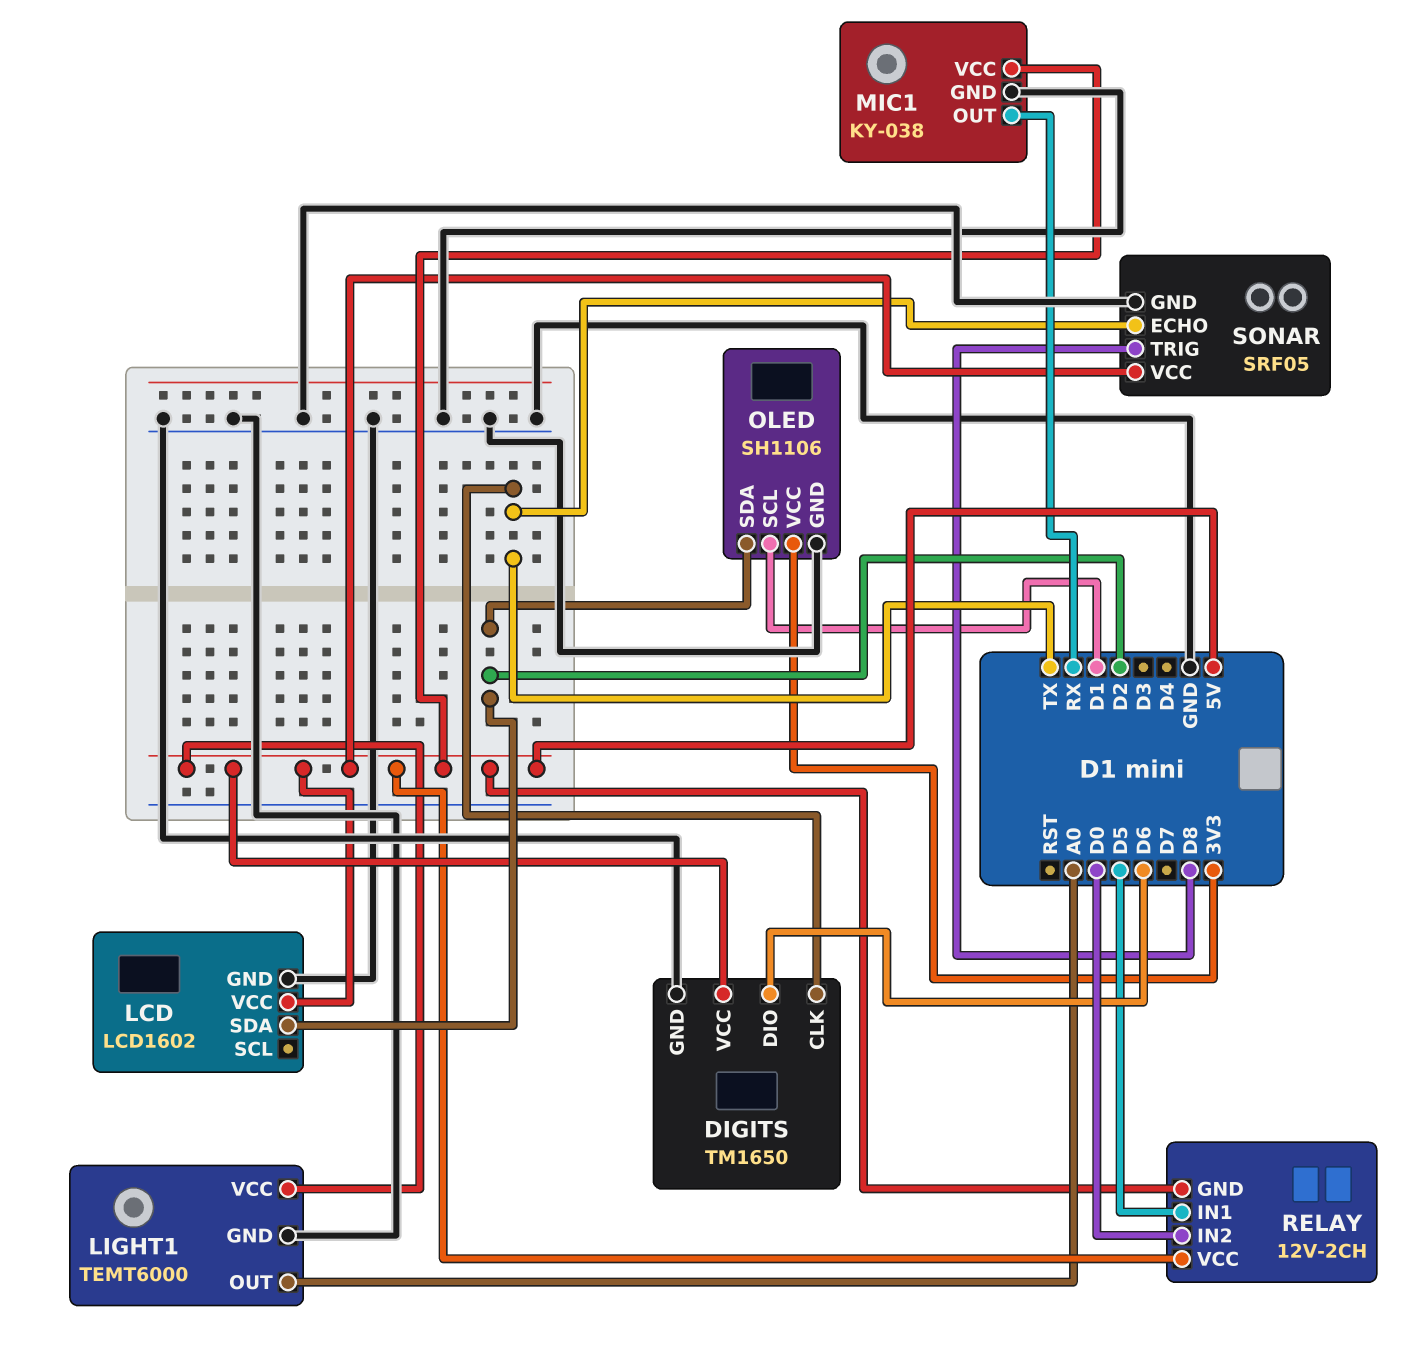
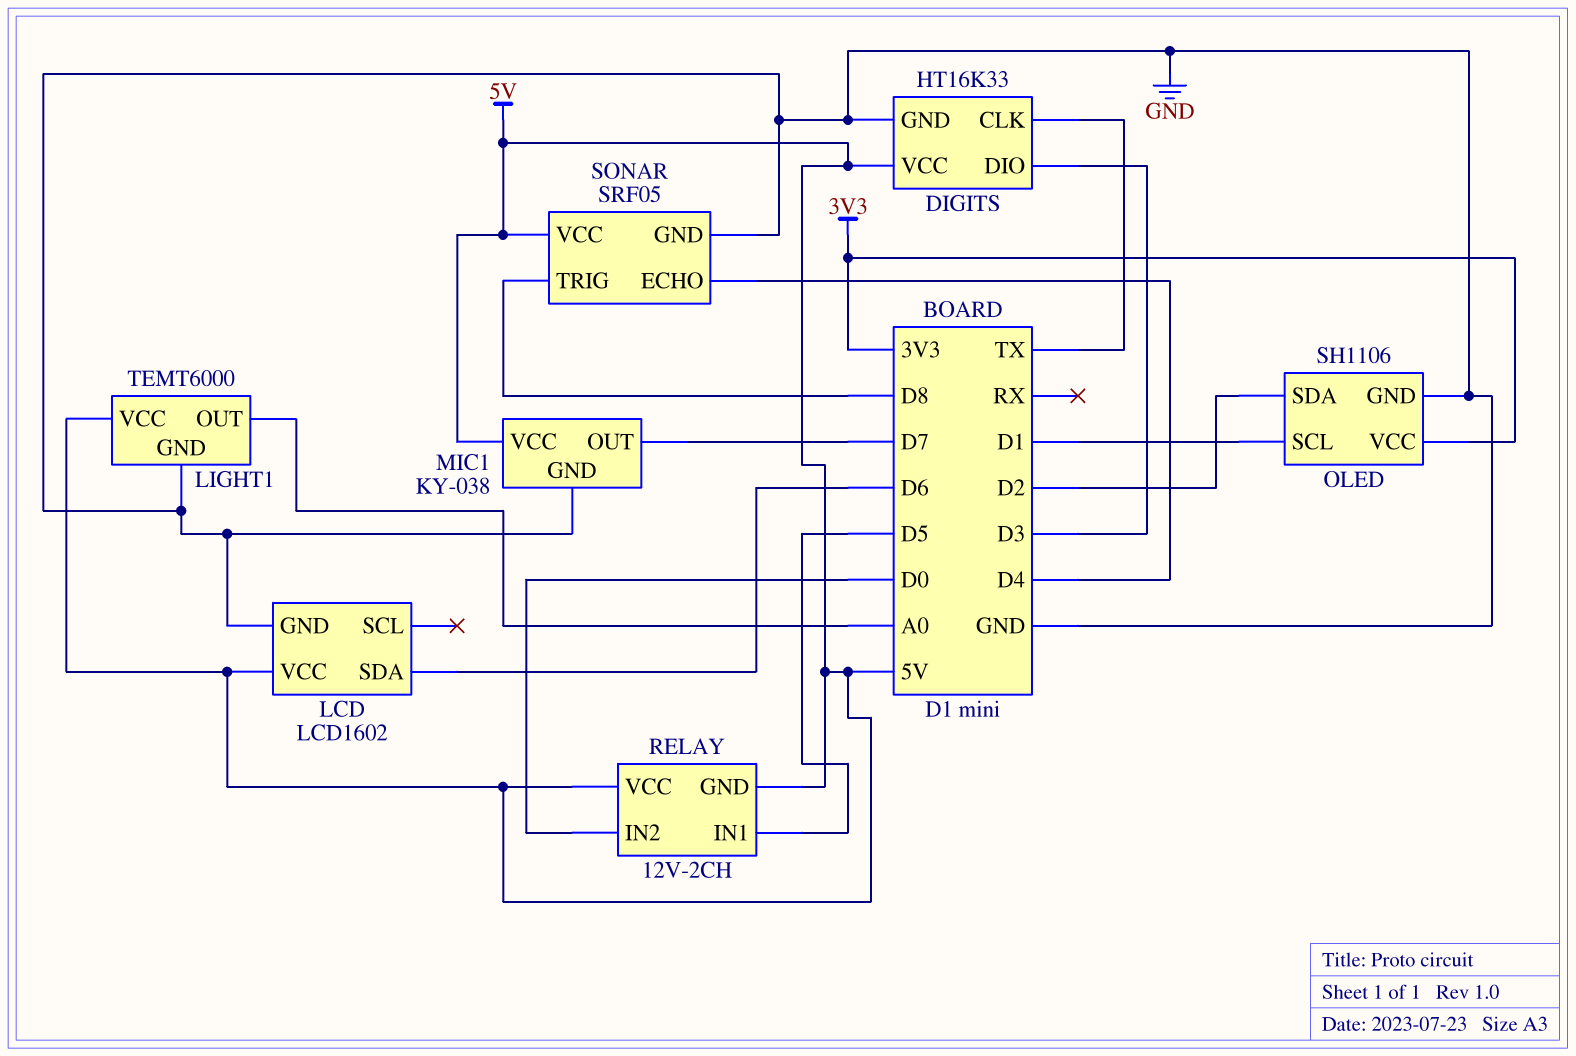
DIGITS: TM1650 -> HT16K33
DIGITS pin DIO: D6 -> D3
LCD pin SDA: D2 -> D6
MIC1 pin OUT: RX -> D7
SONAR pin ECHO: TX -> D4

